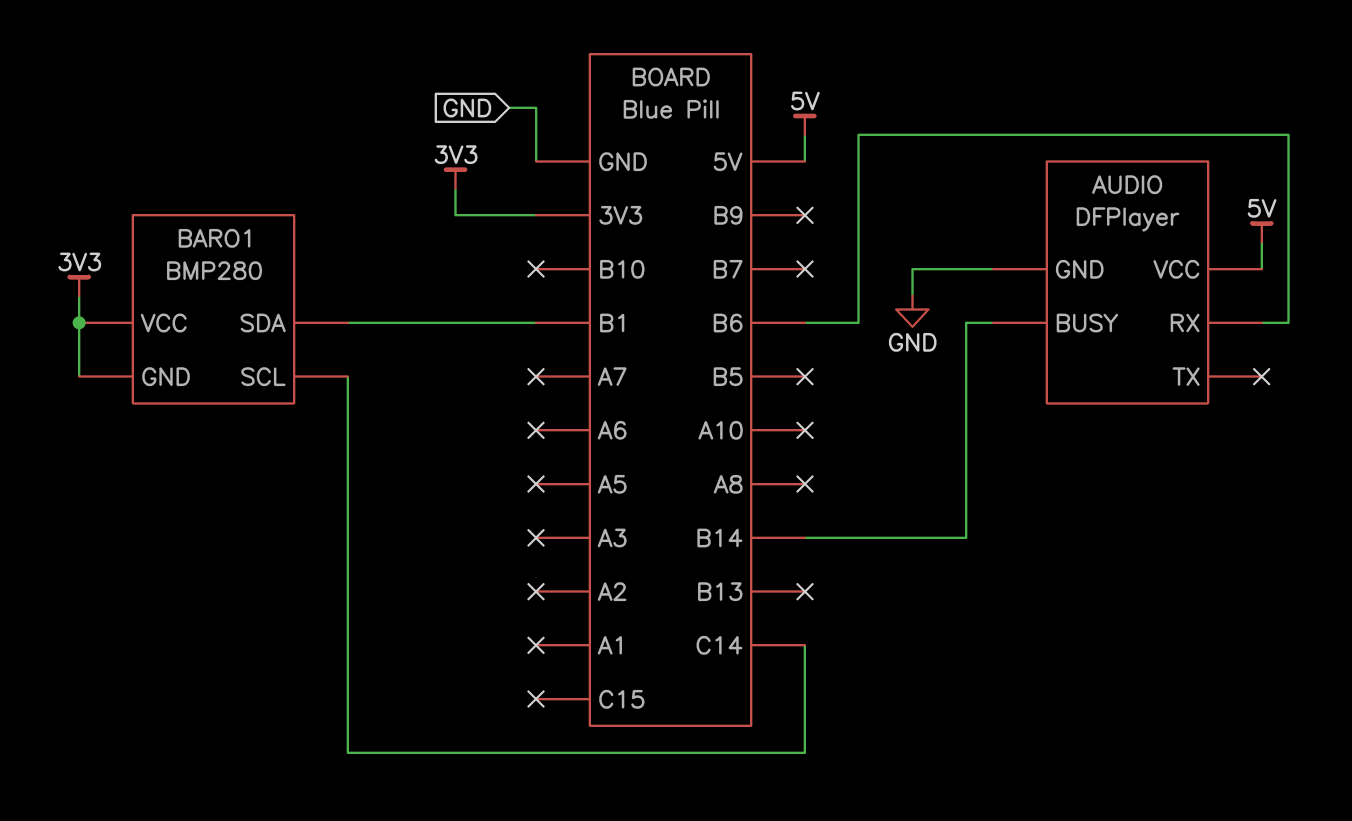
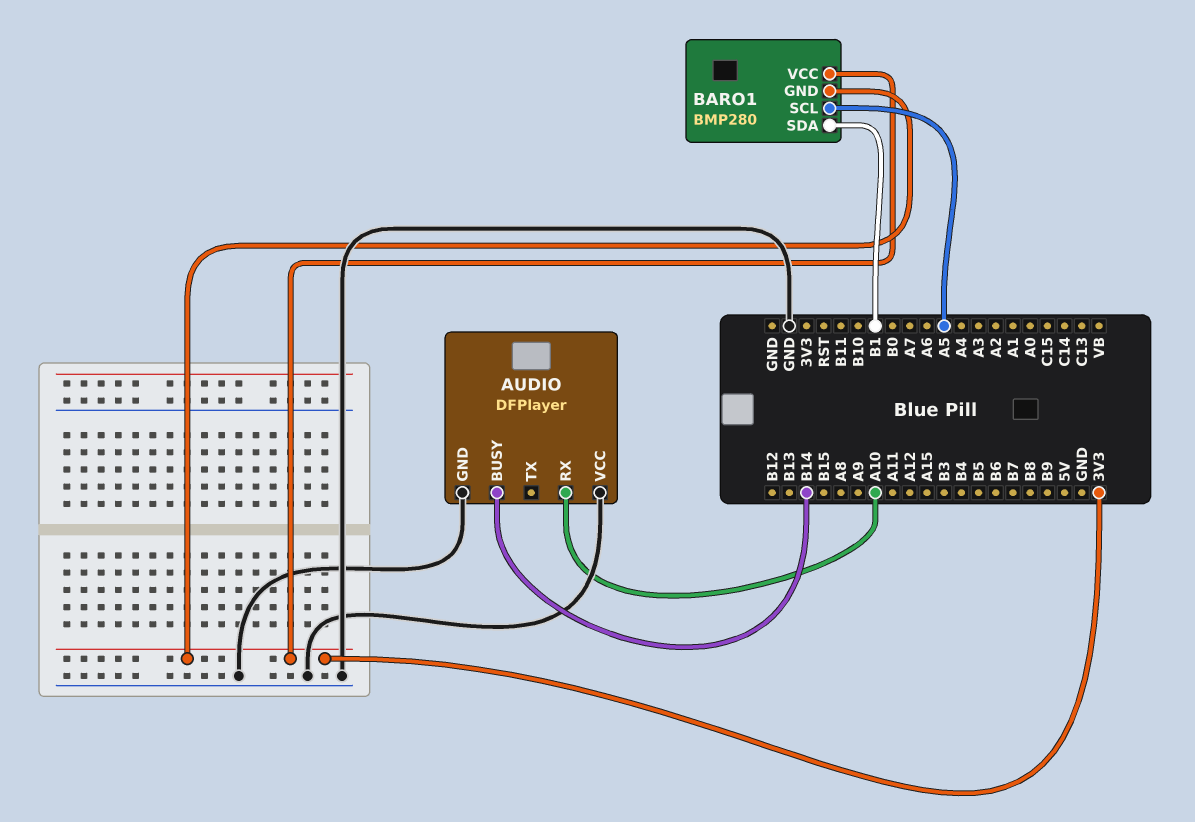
AUDIO pin RX: B6 -> A10
AUDIO pin VCC: 5V -> GND
BARO1 pin SCL: C14 -> A5

